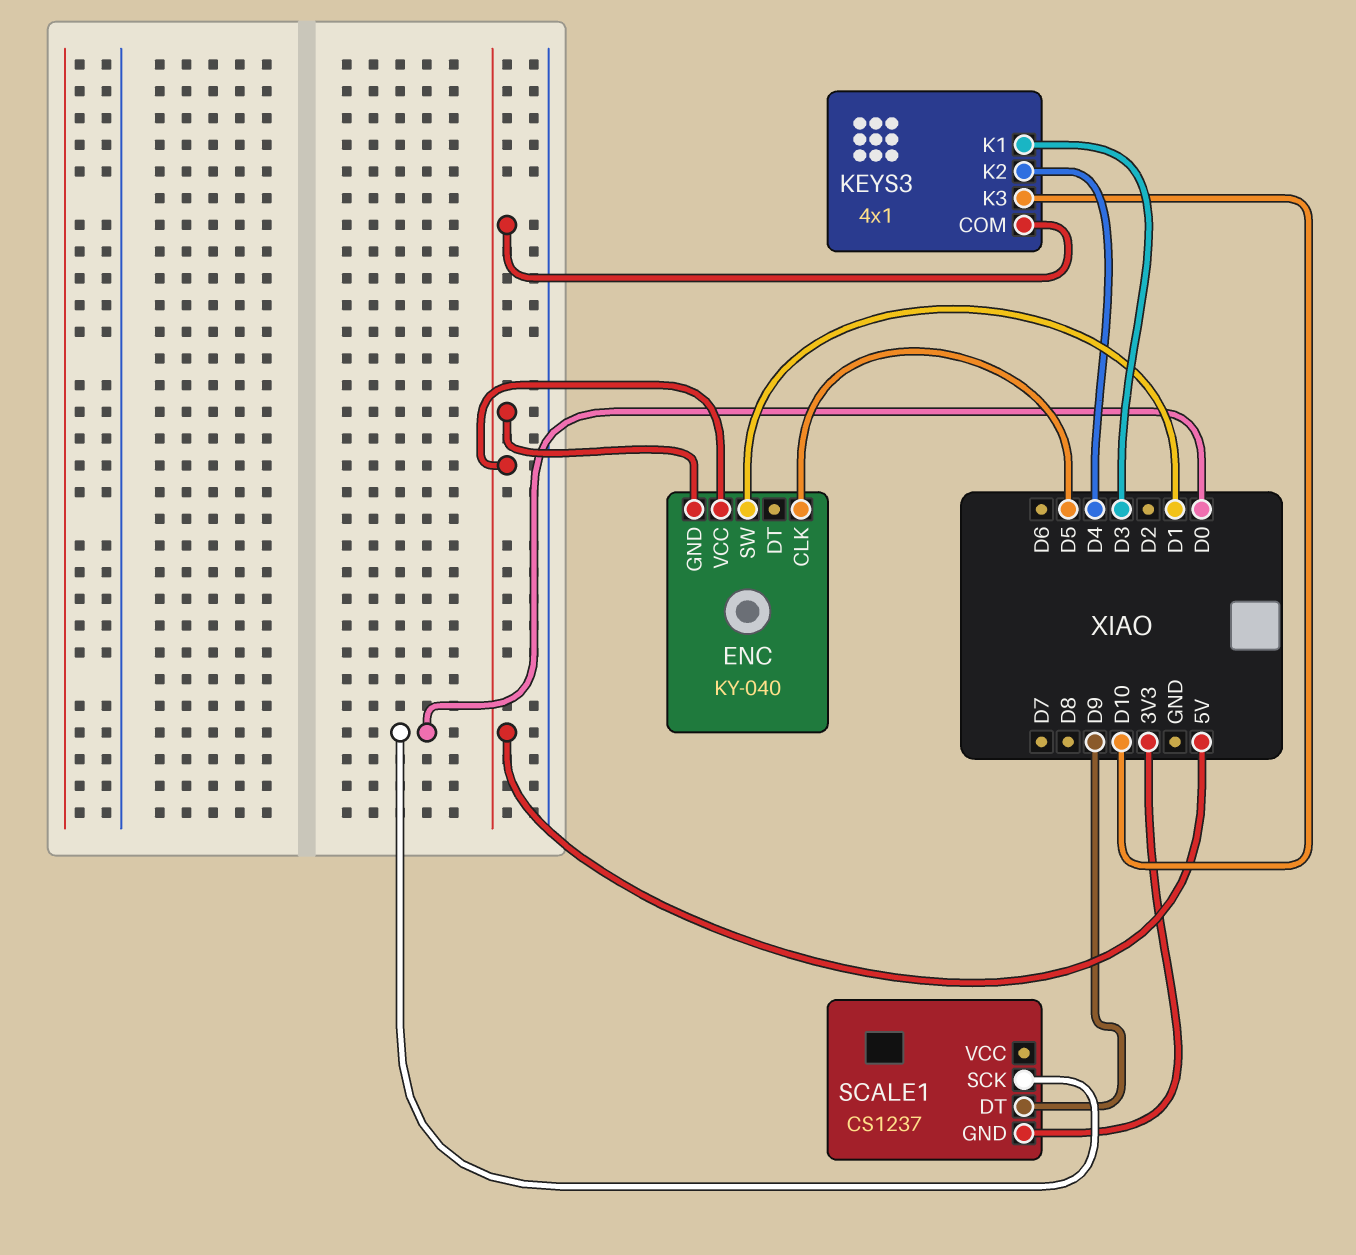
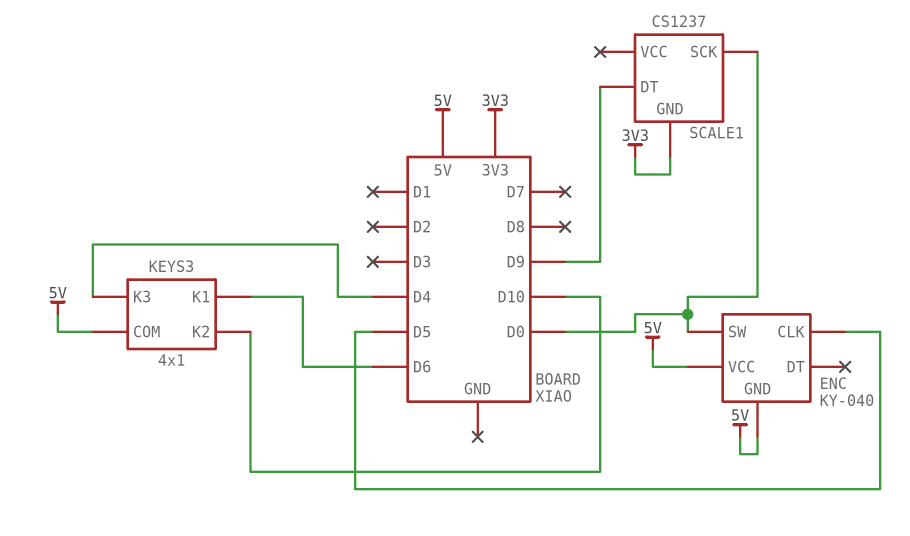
ENC pin SW: D1 -> D0
KEYS3 pin K1: D3 -> D6
KEYS3 pin K2: D4 -> D10
KEYS3 pin K3: D10 -> D4

